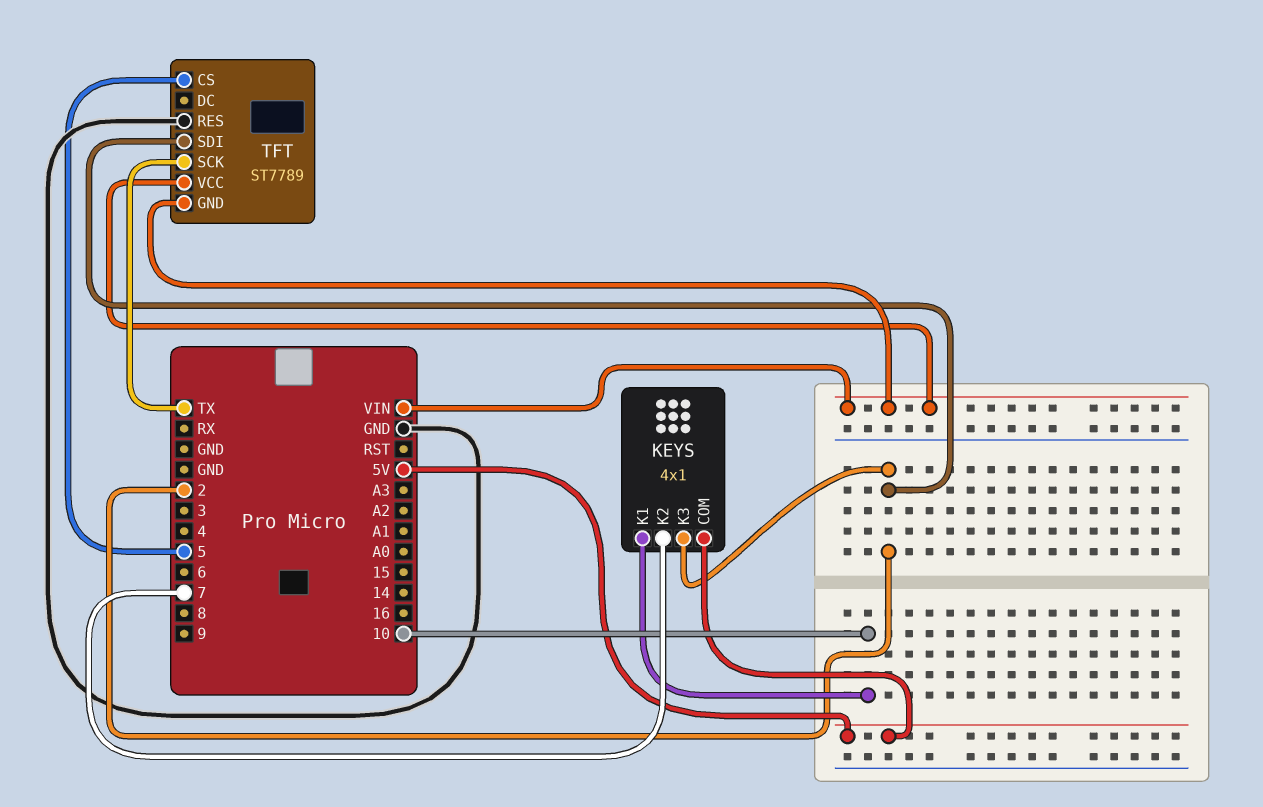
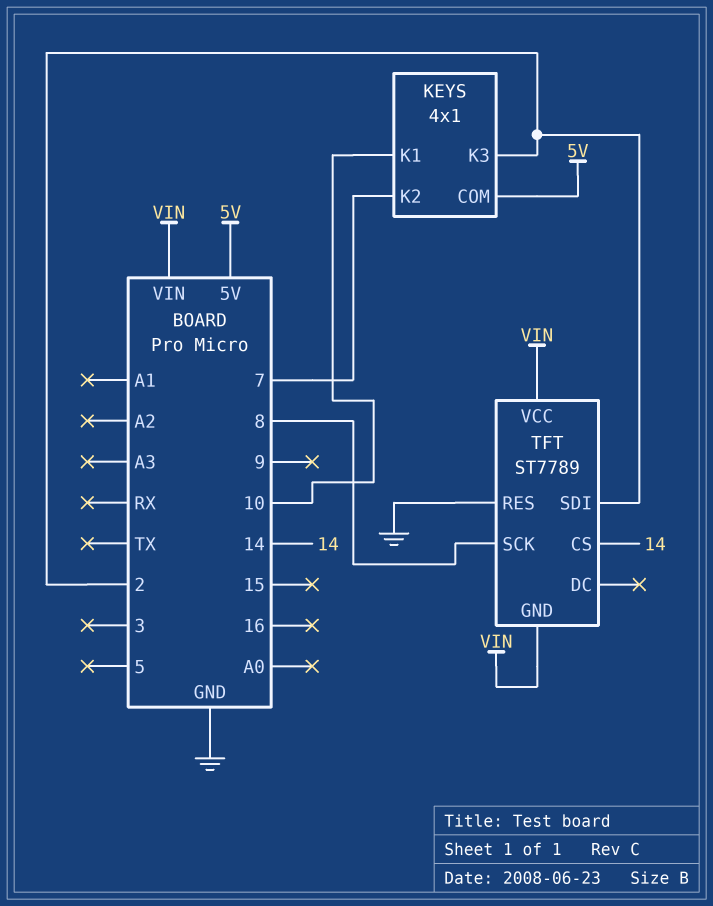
TFT pin CS: 5 -> 14
TFT pin SCK: TX -> 8

